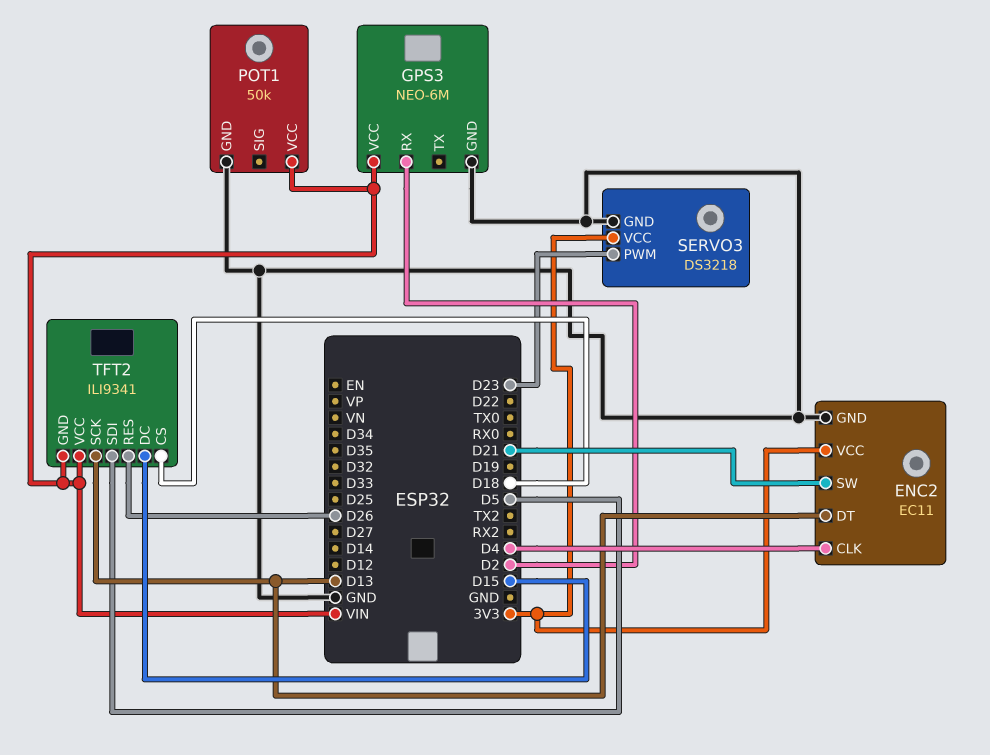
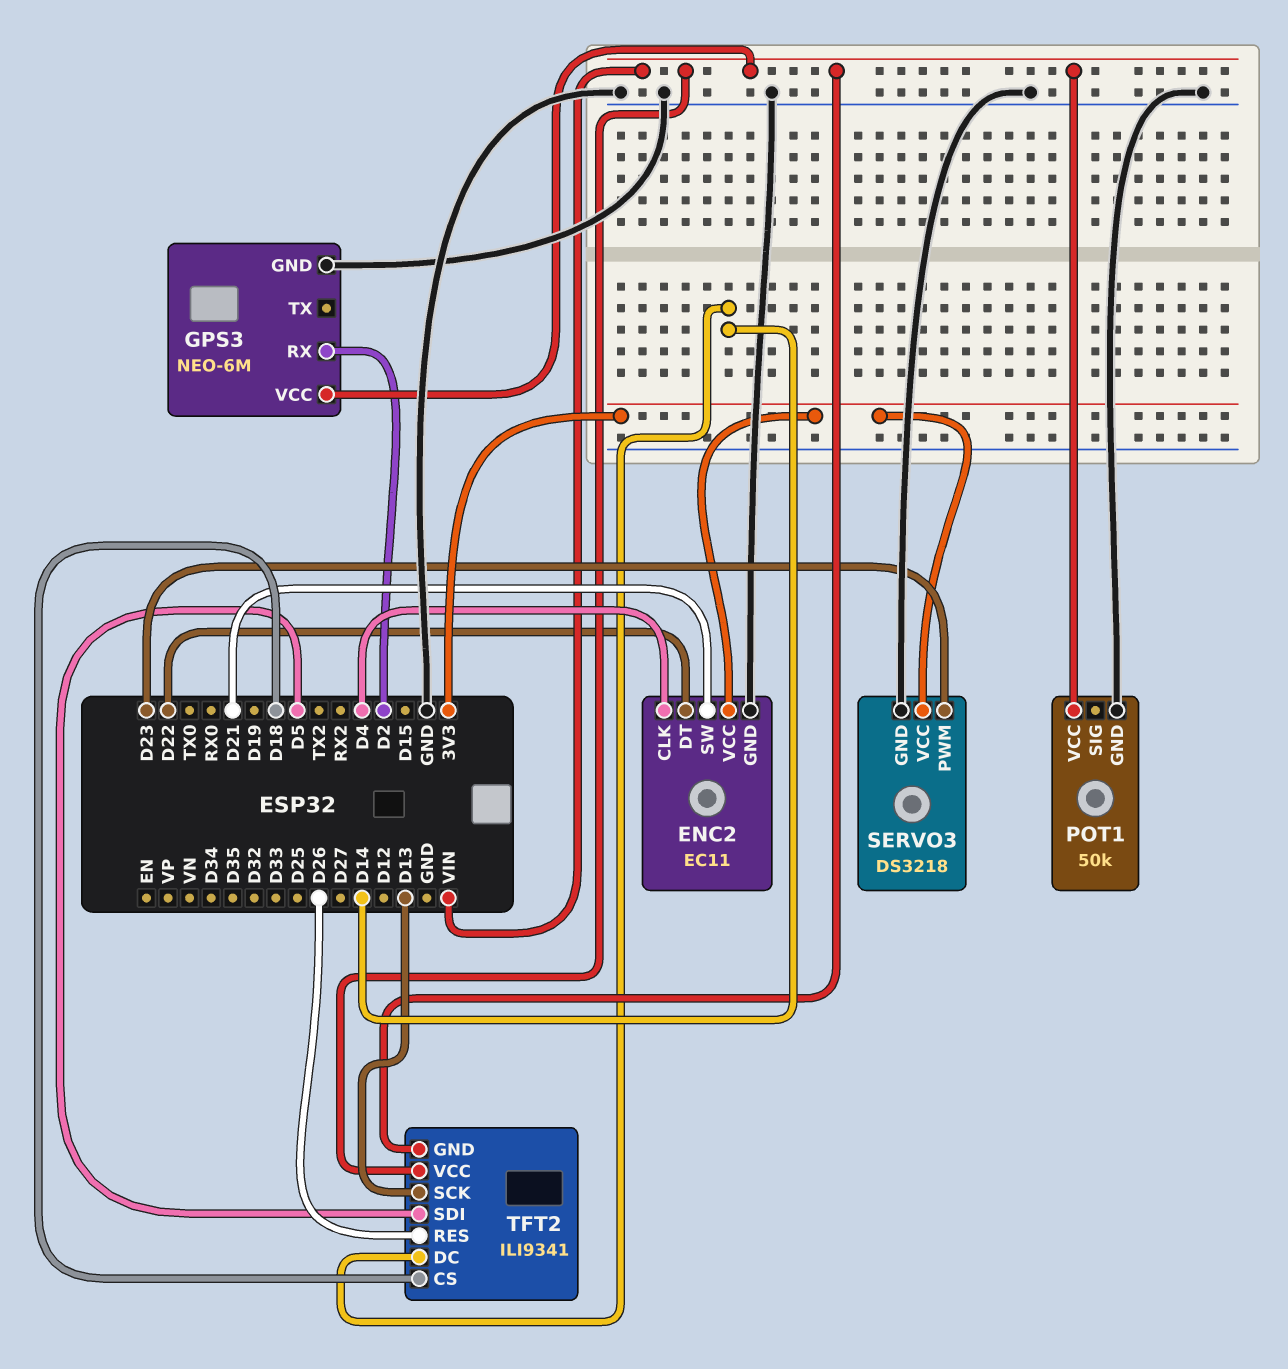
ENC2 pin DT: D13 -> D22
TFT2 pin DC: D15 -> D14

